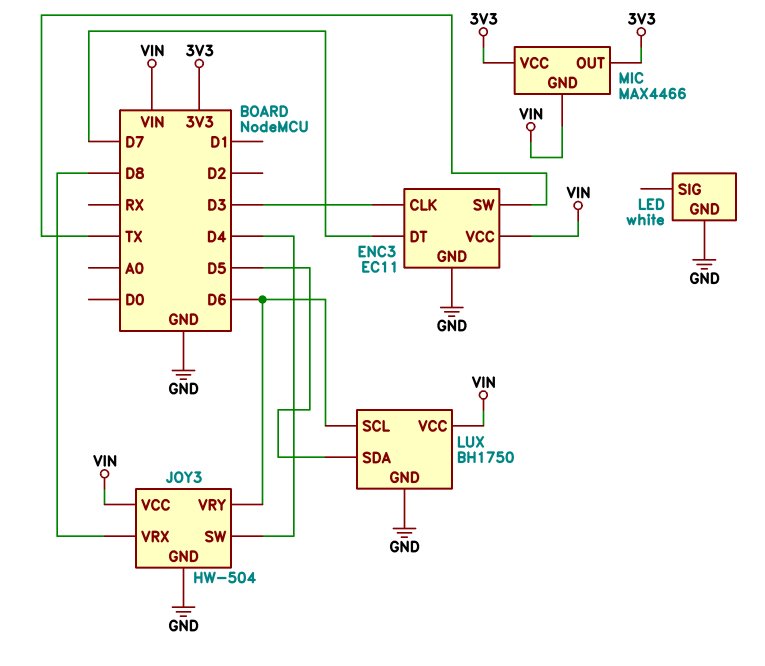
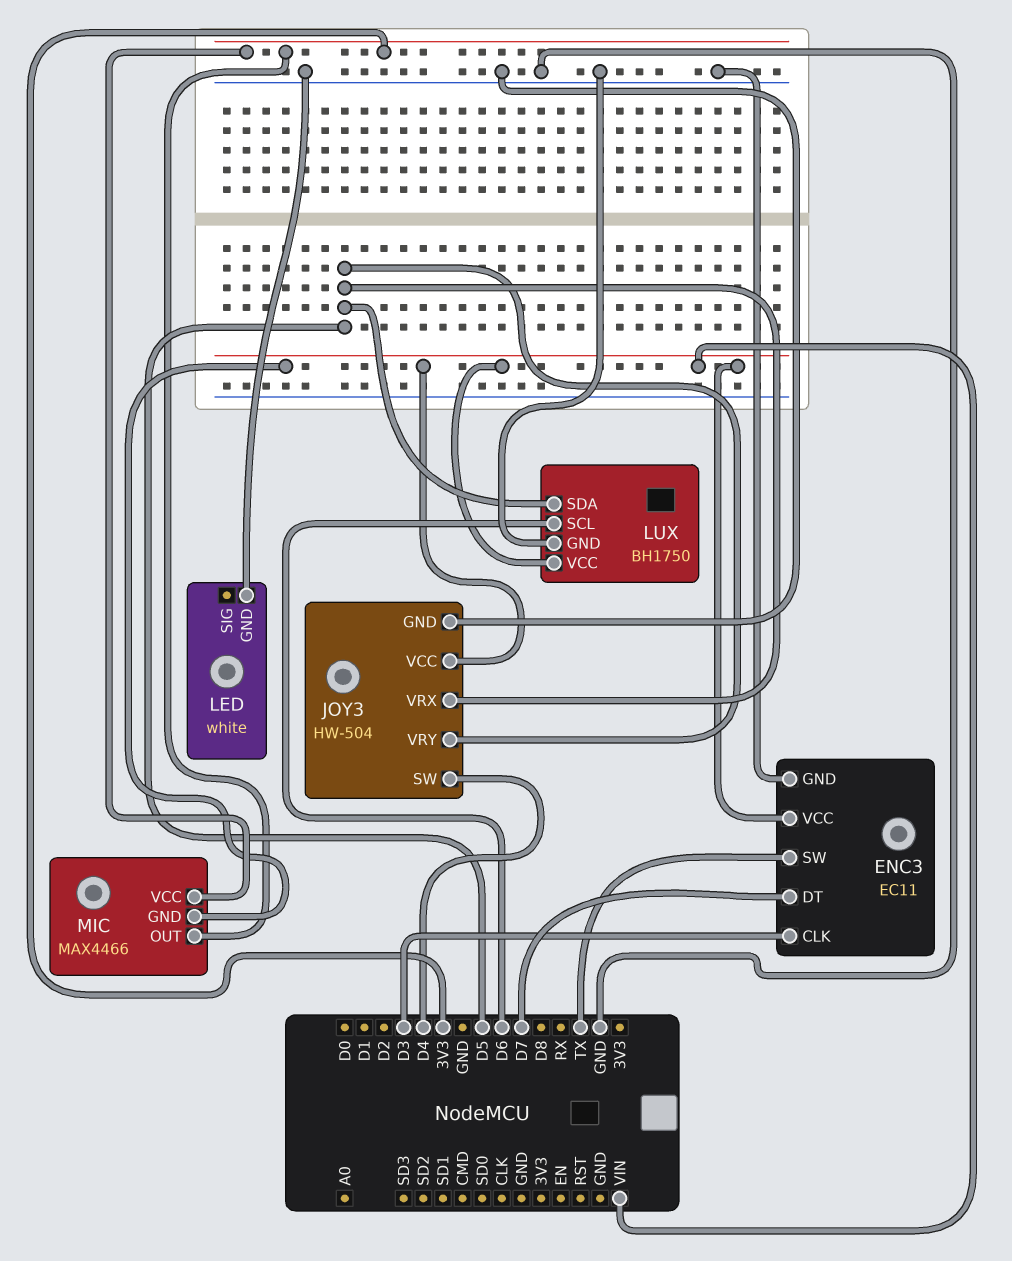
JOY3 pin VRX: D8 -> D5
JOY3 pin VRY: D6 -> D5

